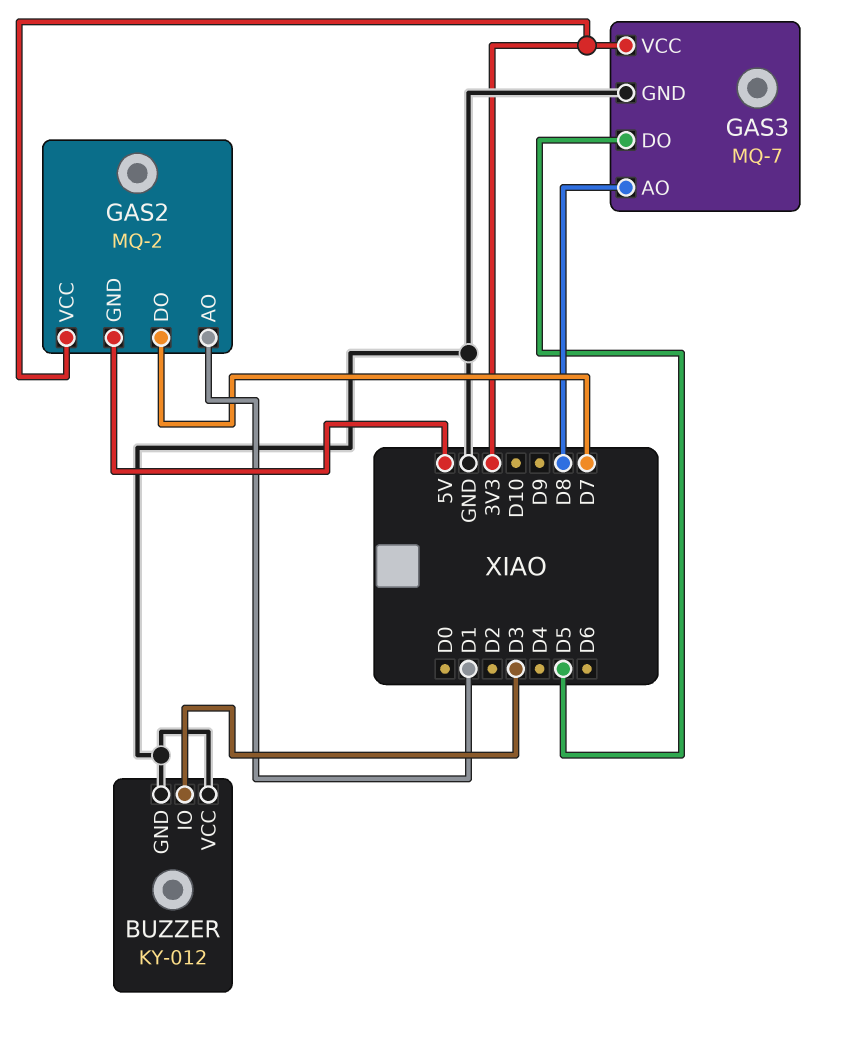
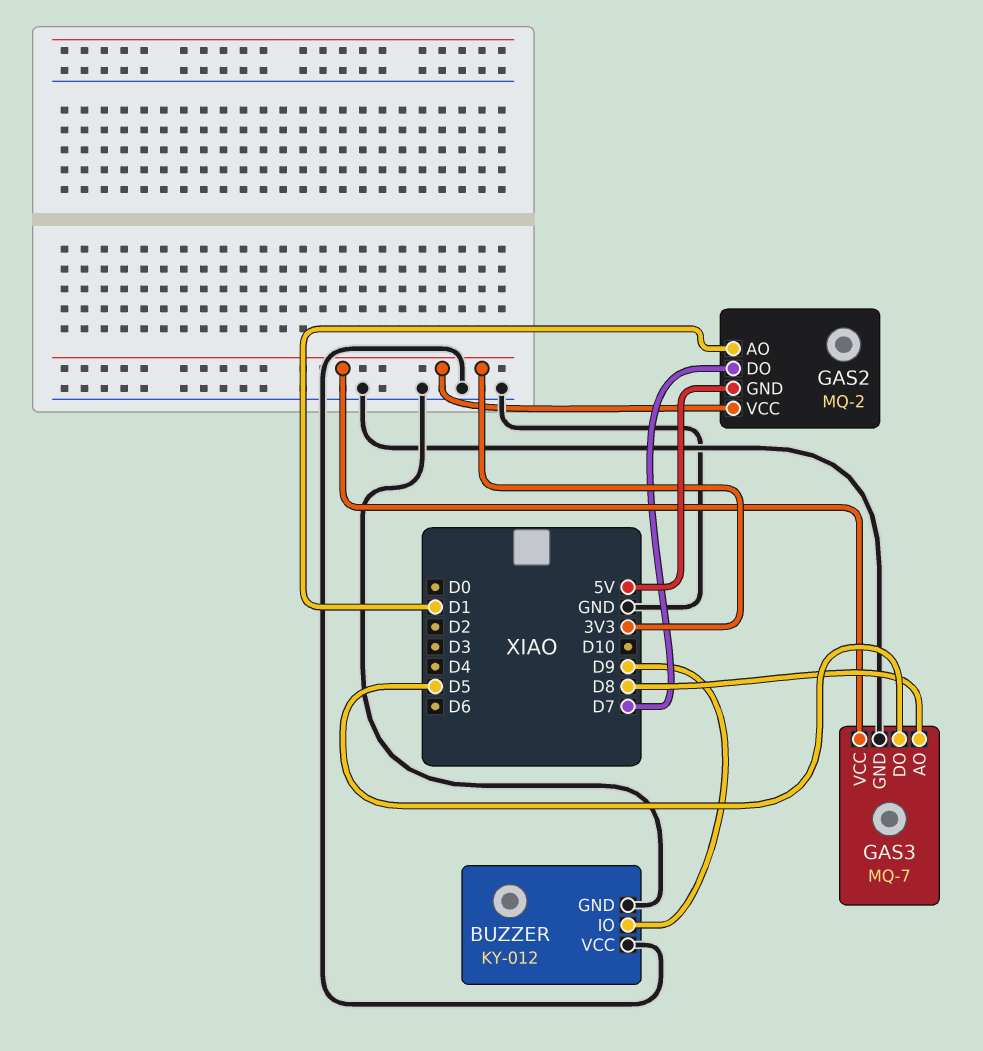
BUZZER pin IO: D3 -> D9

